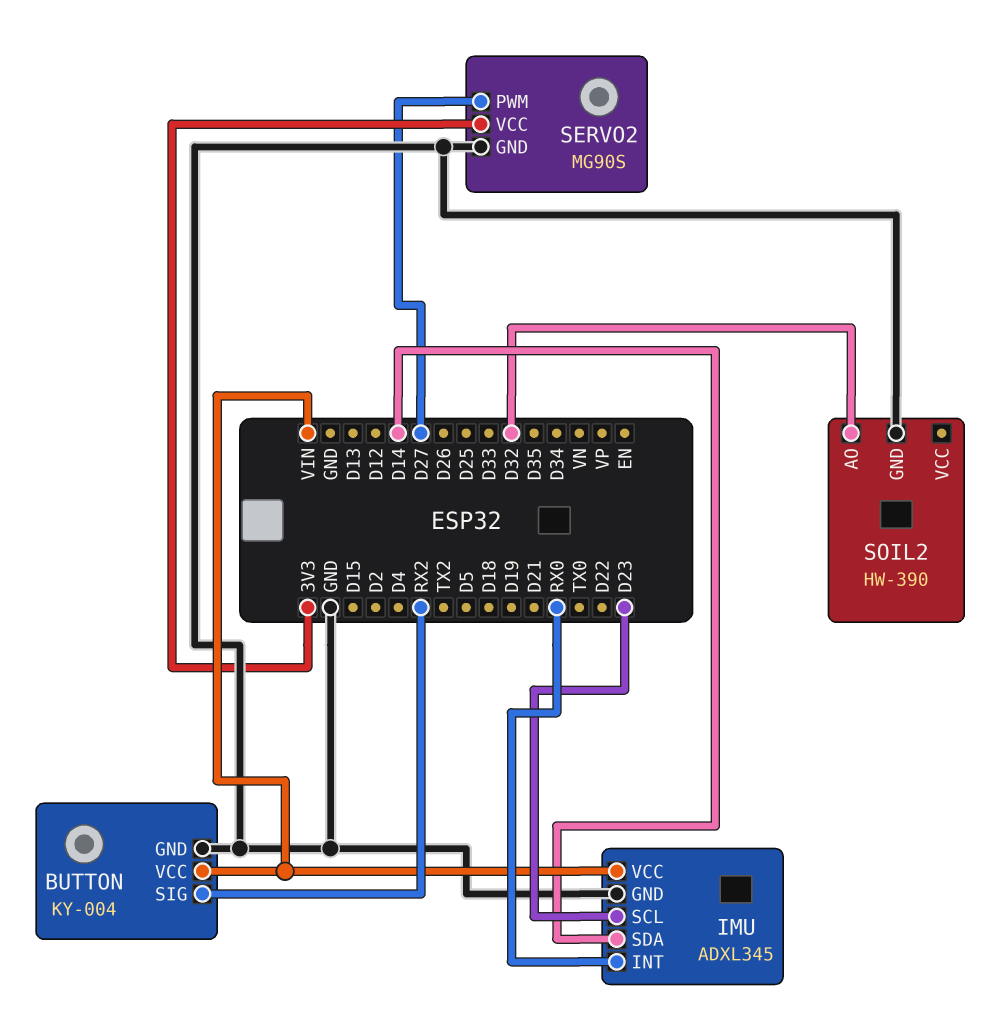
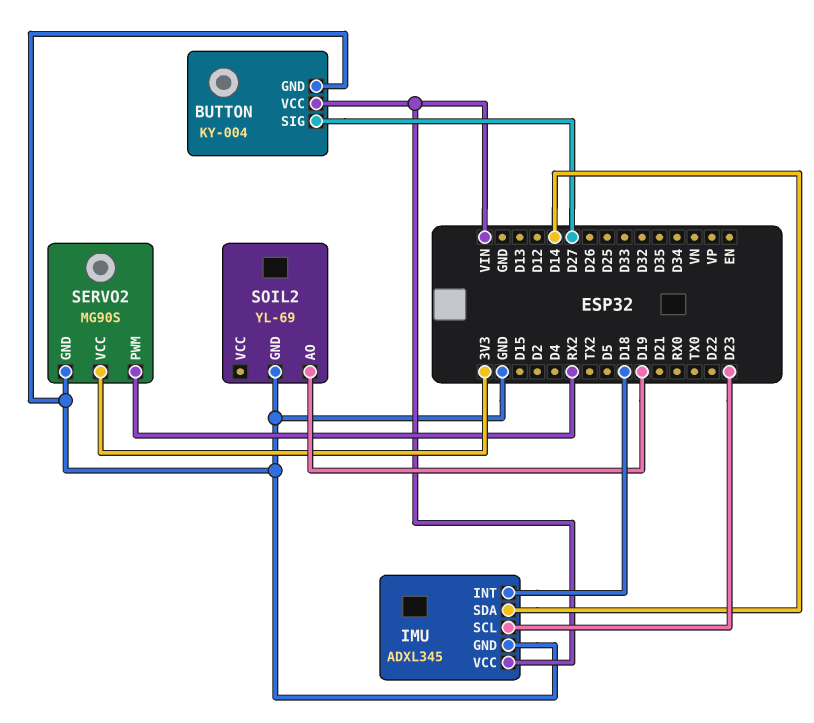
BUTTON pin SIG: RX2 -> D27
IMU pin INT: RX0 -> D18
SERVO2 pin PWM: D27 -> RX2
SOIL2: HW-390 -> YL-69
SOIL2 pin AO: D32 -> D19

